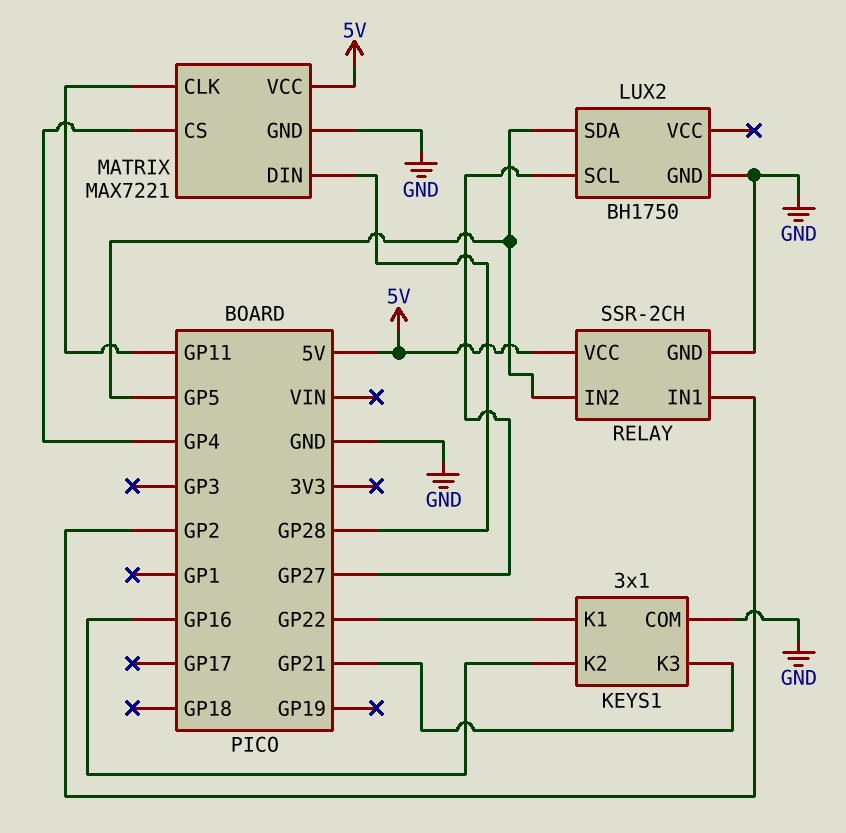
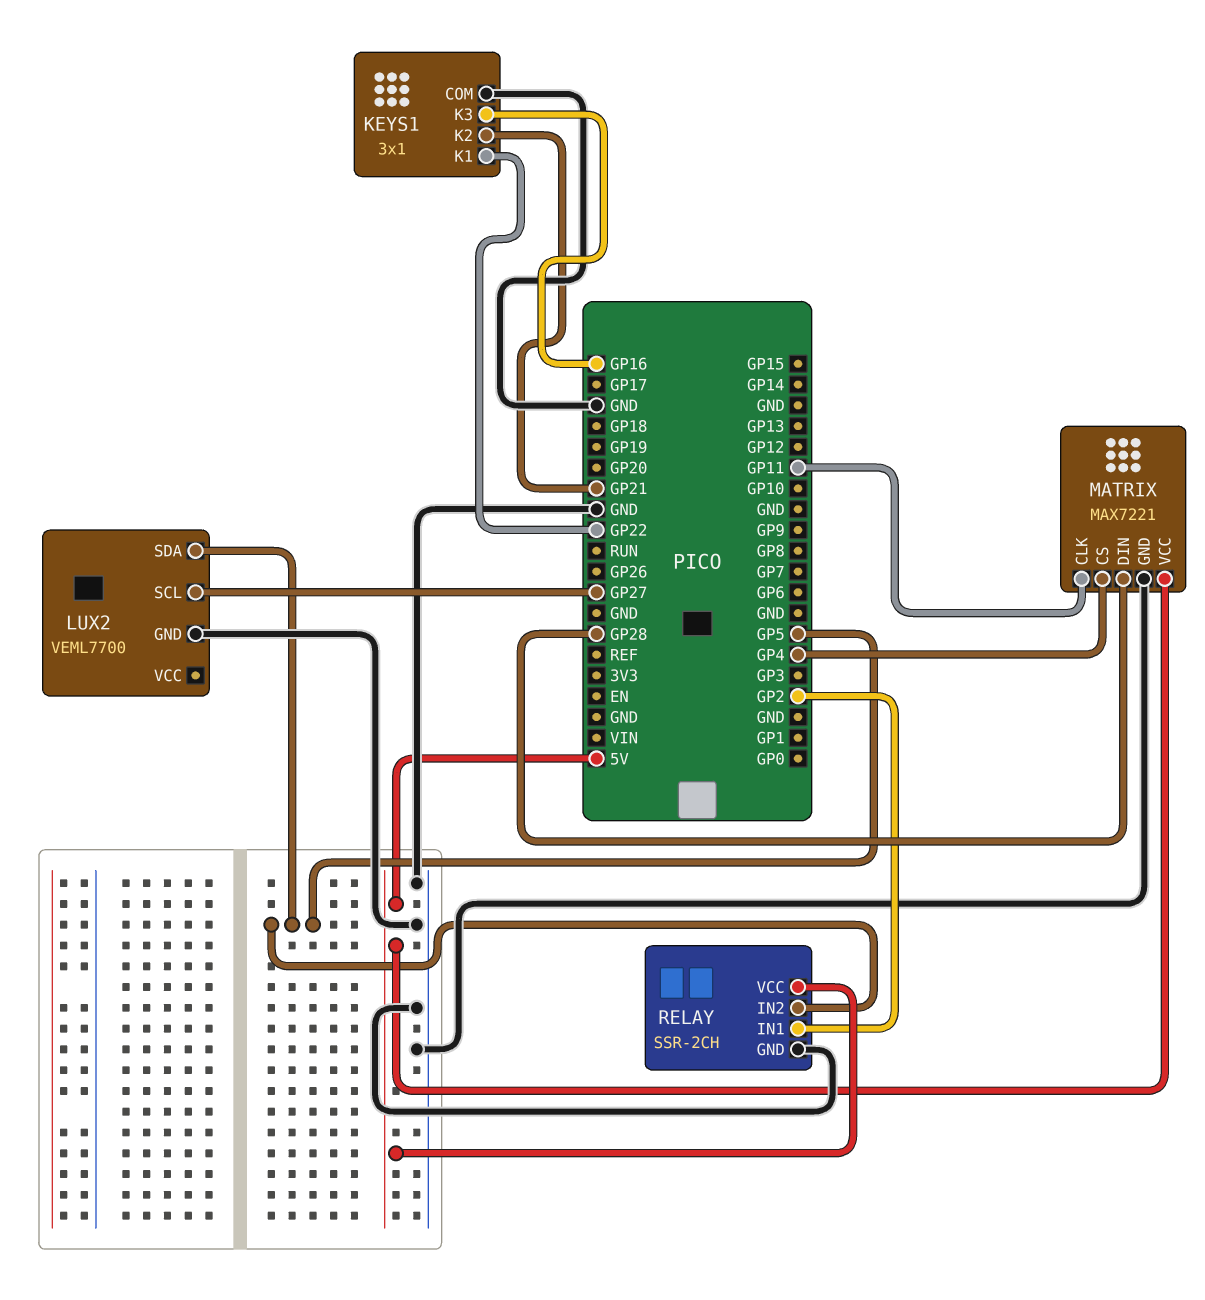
KEYS1 pin K2: GP16 -> GP21
KEYS1 pin K3: GP21 -> GP16
LUX2: BH1750 -> VEML7700

